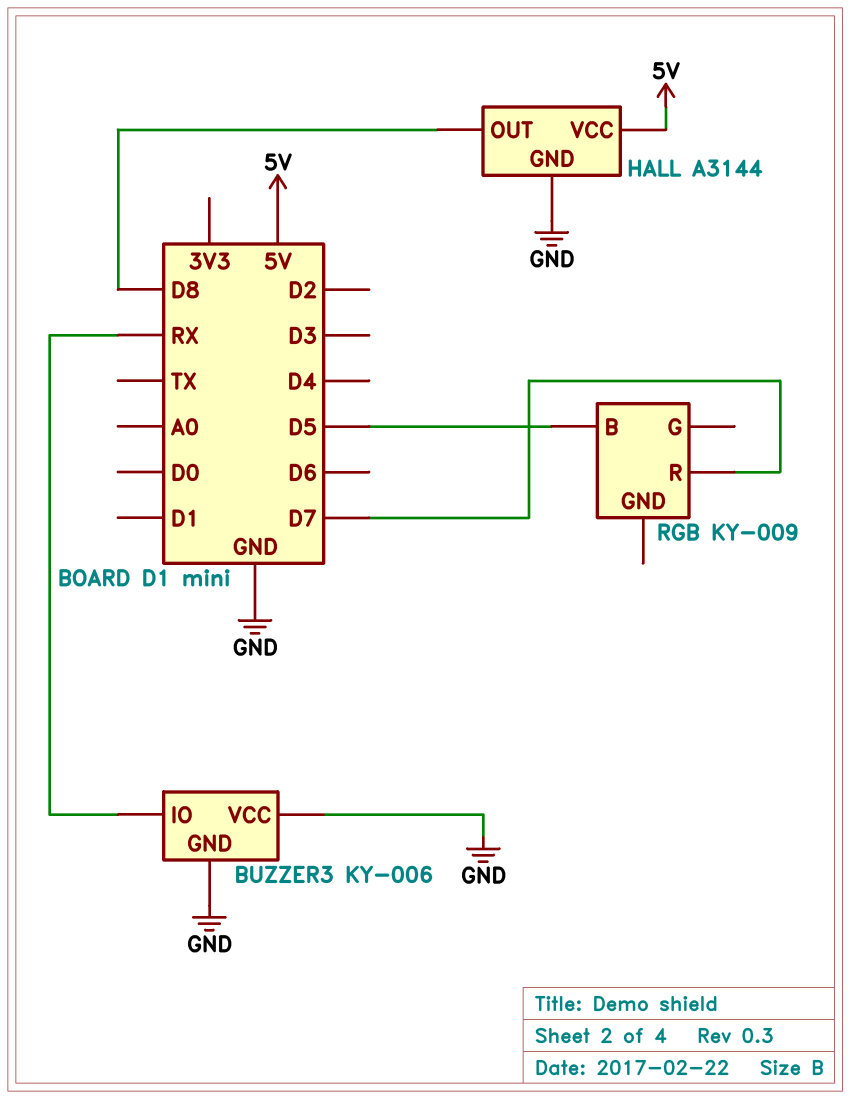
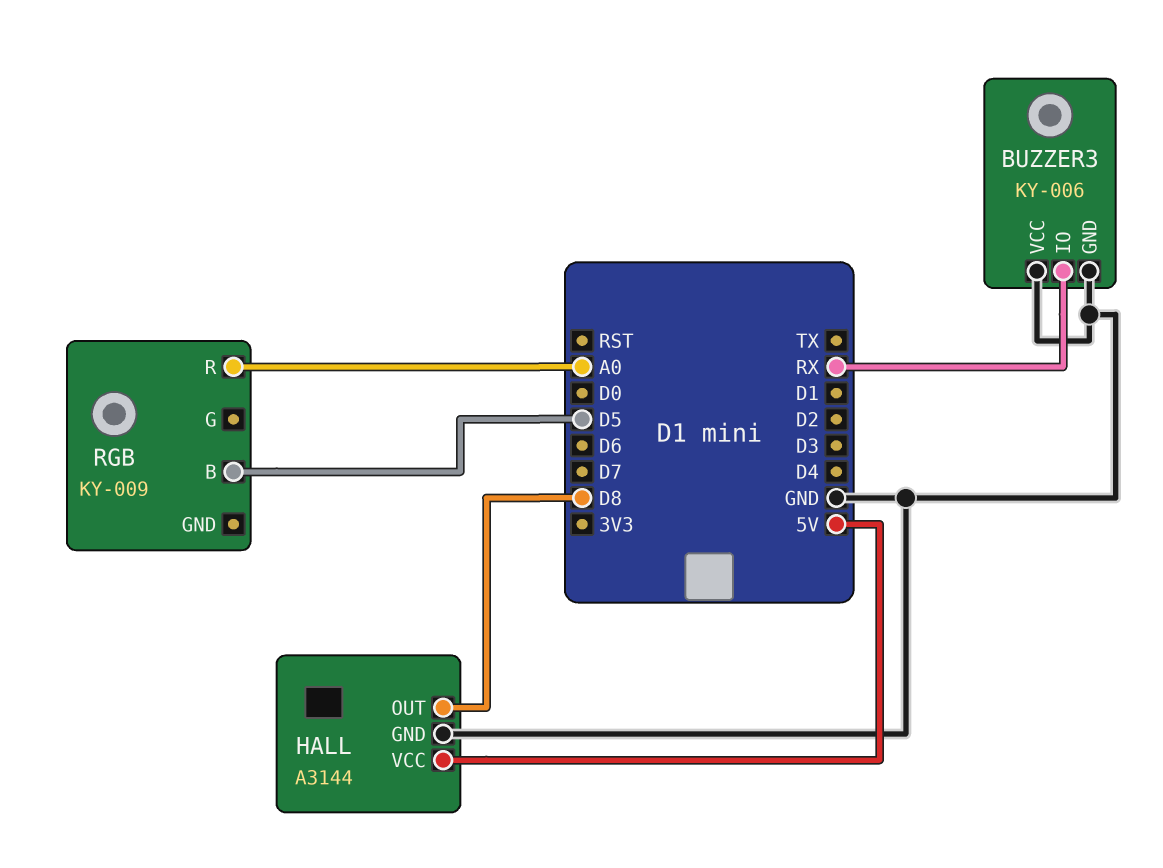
RGB pin R: D7 -> A0

